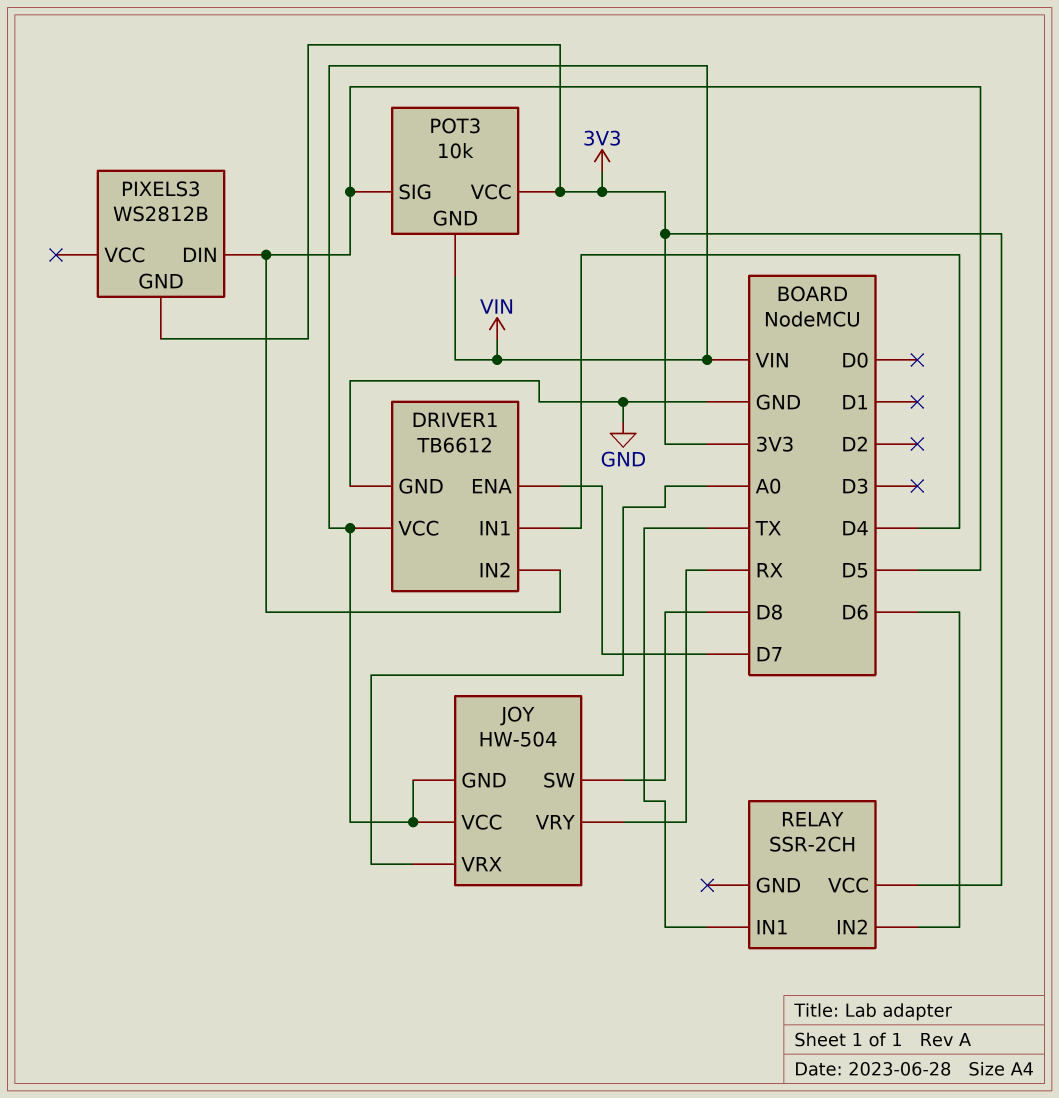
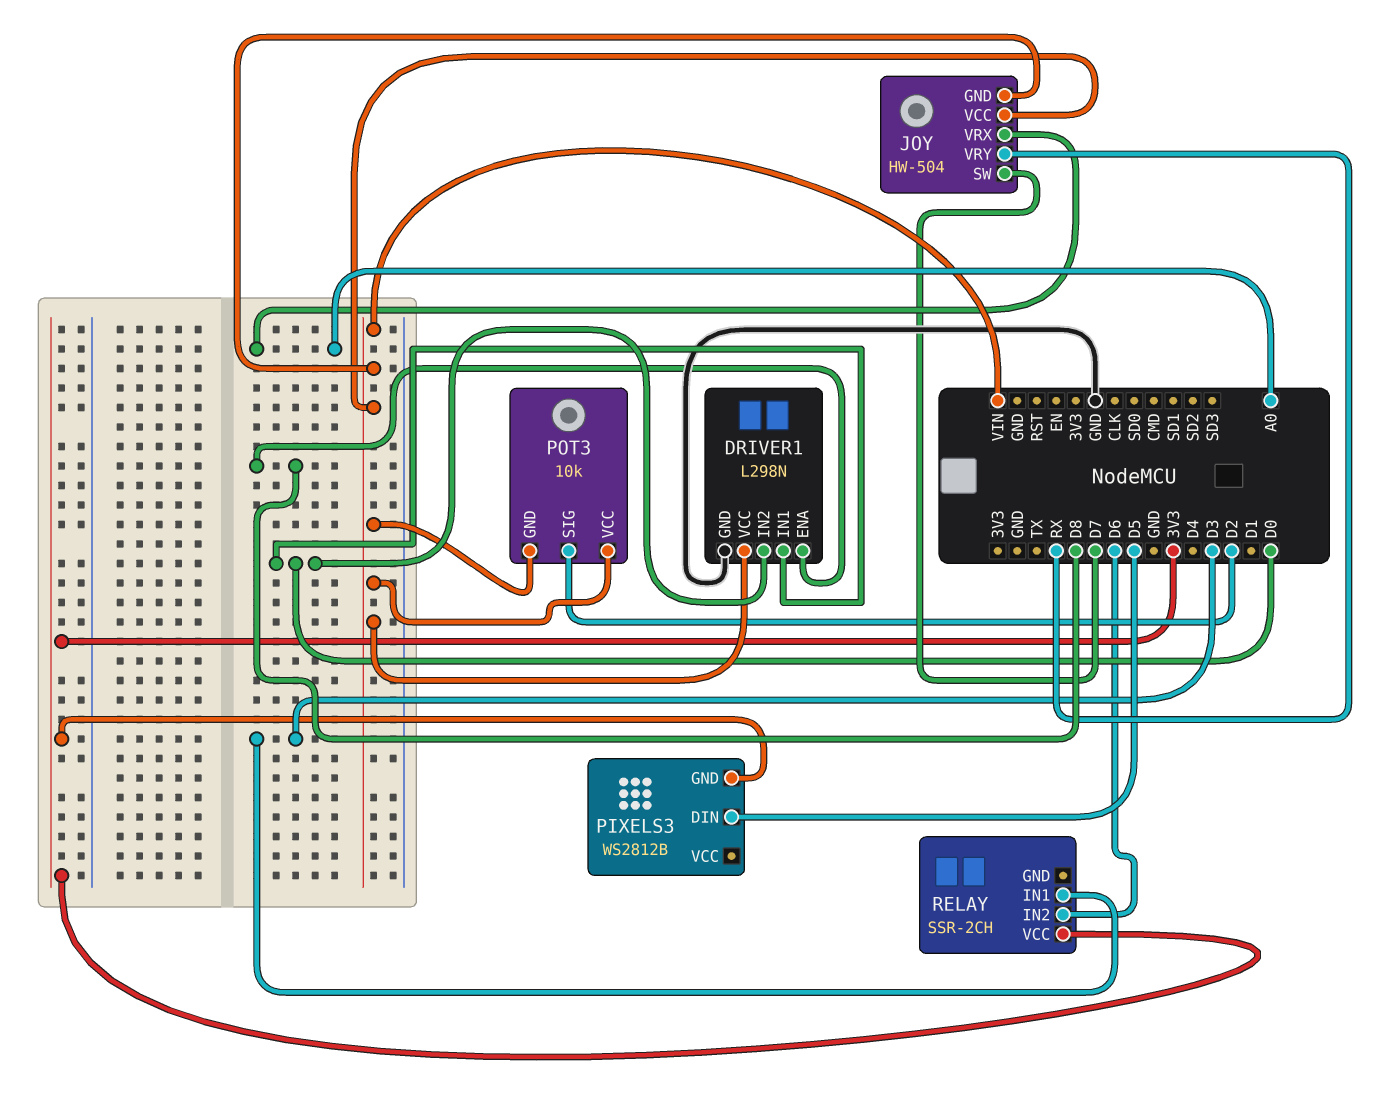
DRIVER1: TB6612 -> L298N
DRIVER1 pin ENA: D7 -> D8
DRIVER1 pin IN1: D4 -> D0
DRIVER1 pin IN2: D5 -> D0
JOY pin SW: D8 -> D7
POT3 pin SIG: D5 -> D2
POT3 pin VCC: 3V3 -> VIN
RELAY pin IN1: TX -> D3

